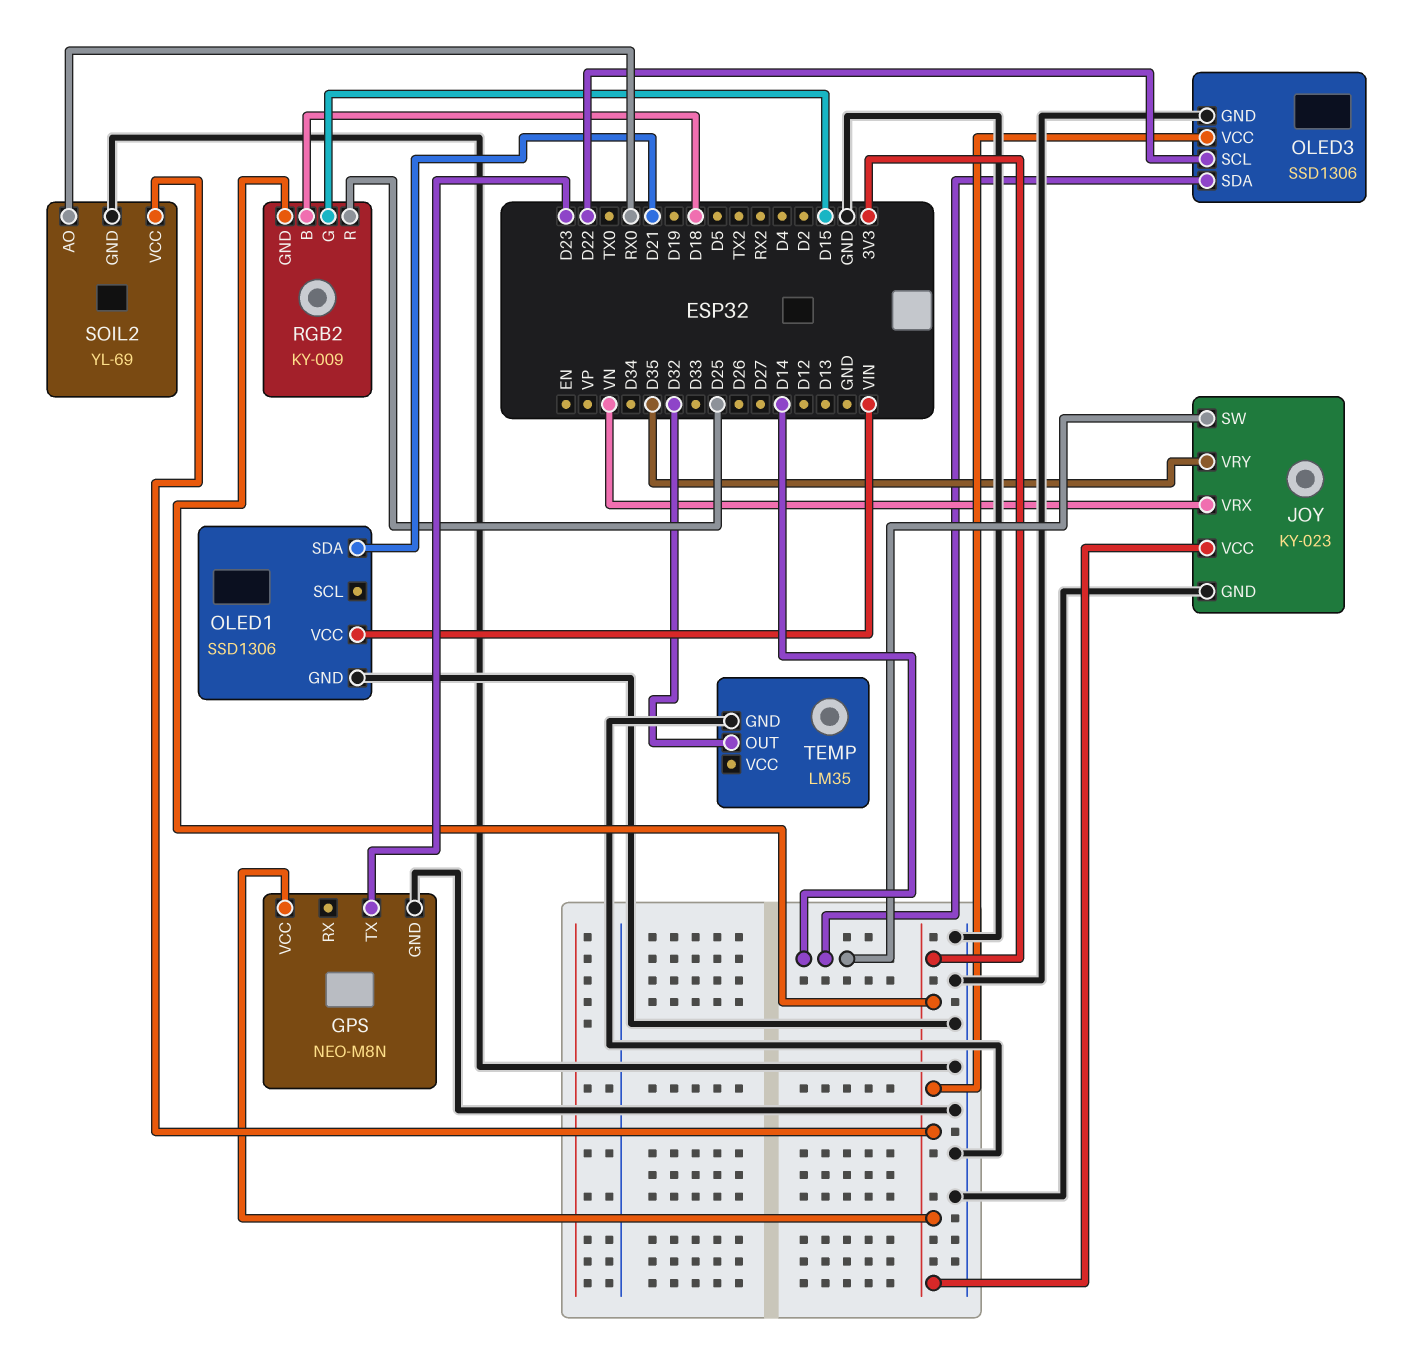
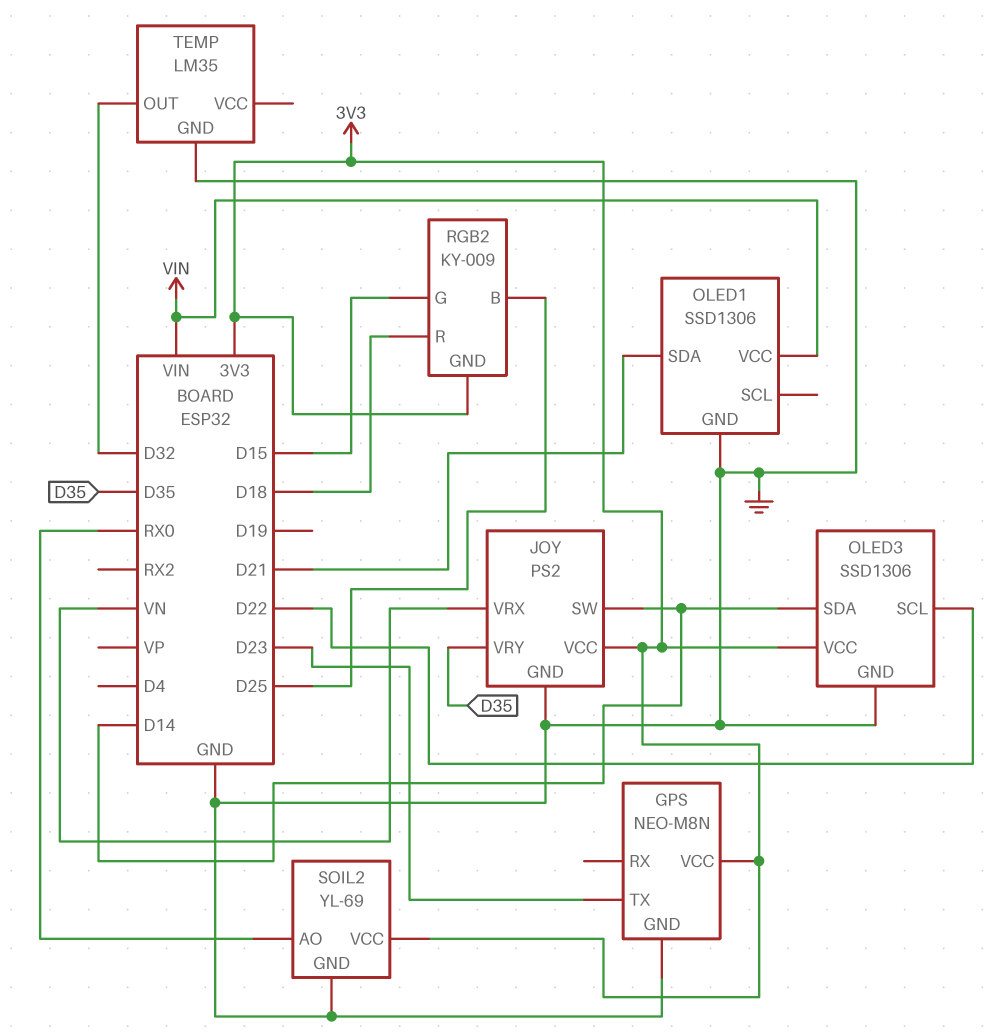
JOY: KY-023 -> PS2
RGB2 pin B: D18 -> D25
RGB2 pin R: D25 -> D18

